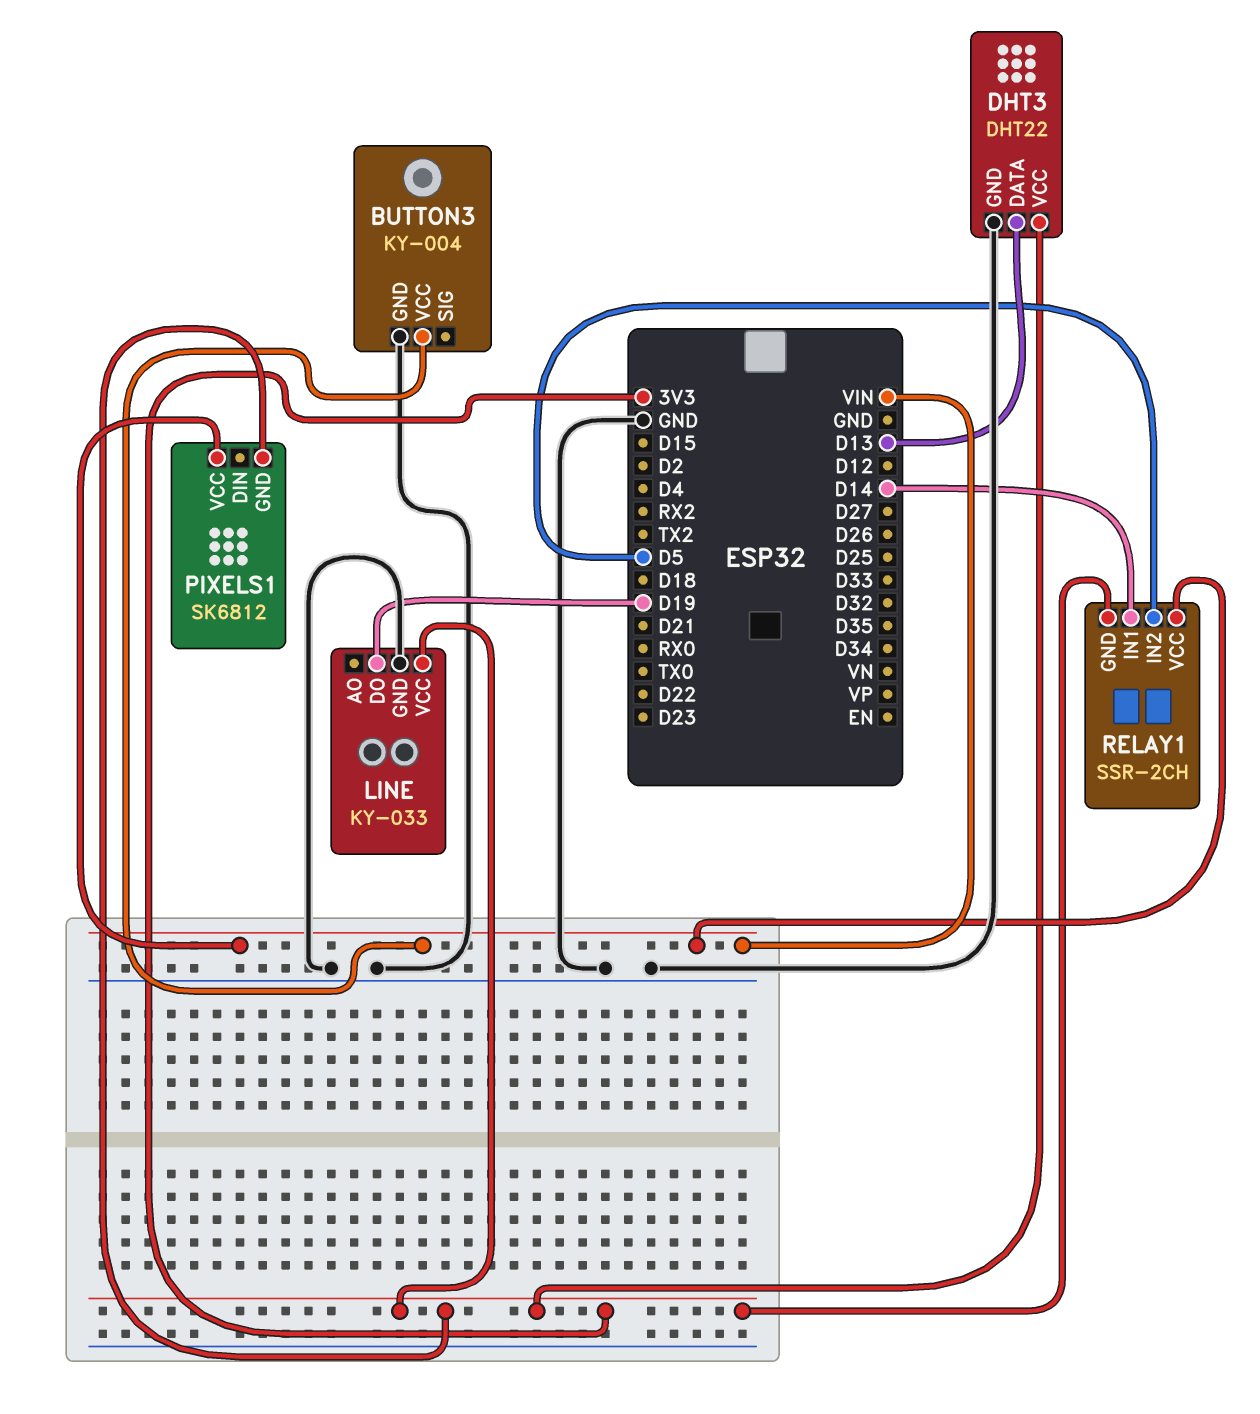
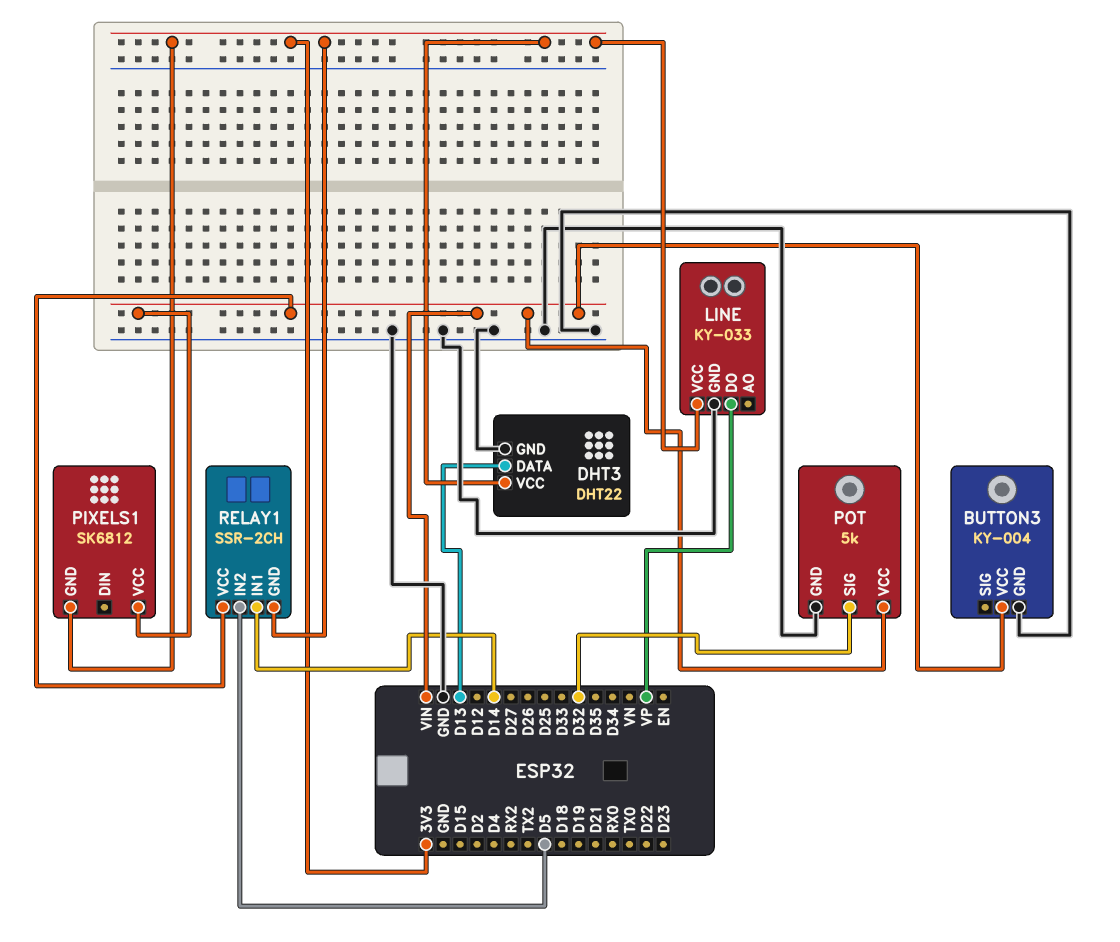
LINE pin DO: D19 -> VP
POT: none -> 5k
POT pin GND: none -> GND
POT pin SIG: none -> D32
POT pin VCC: none -> VIN

